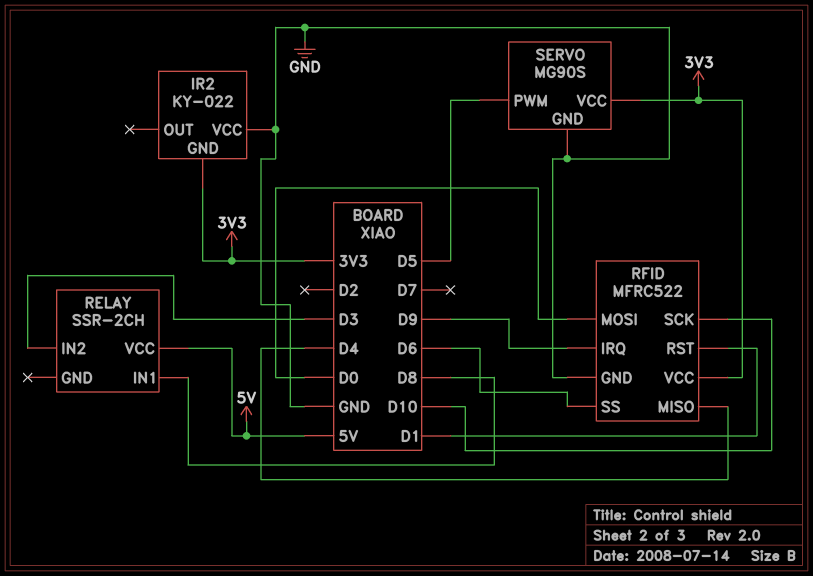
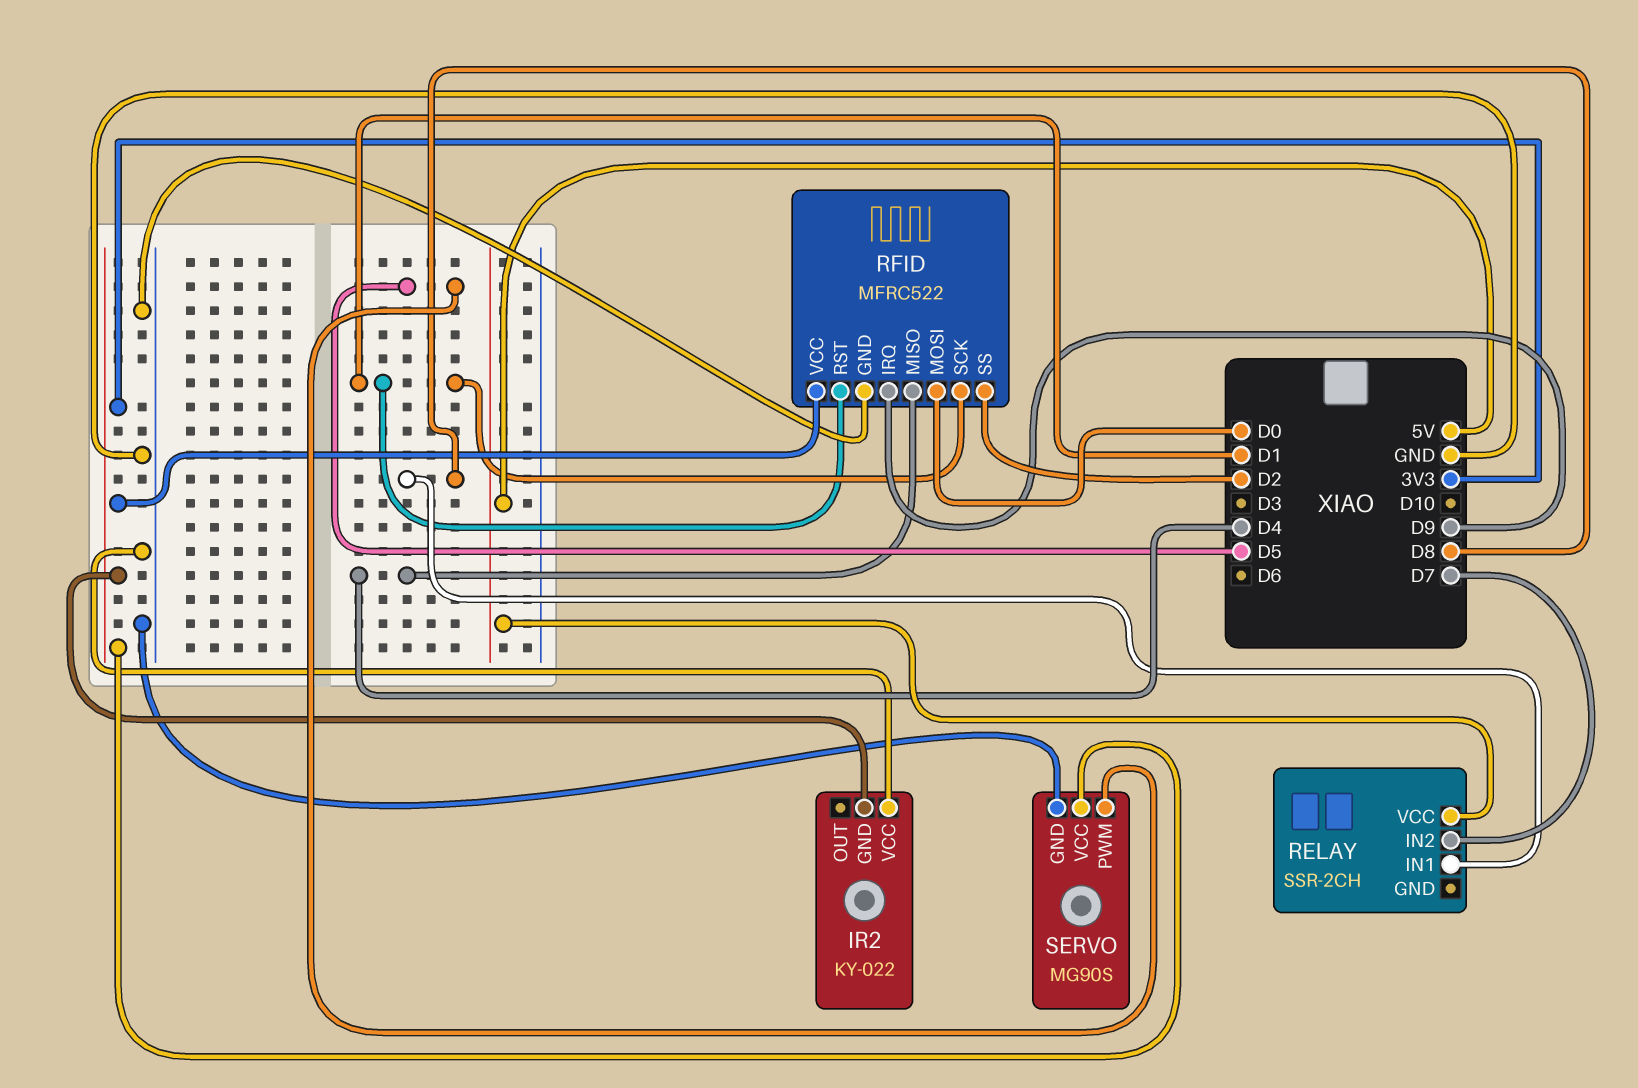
RELAY pin IN2: D3 -> D7
RFID pin SCK: D10 -> D1
RFID pin SS: D6 -> D2

